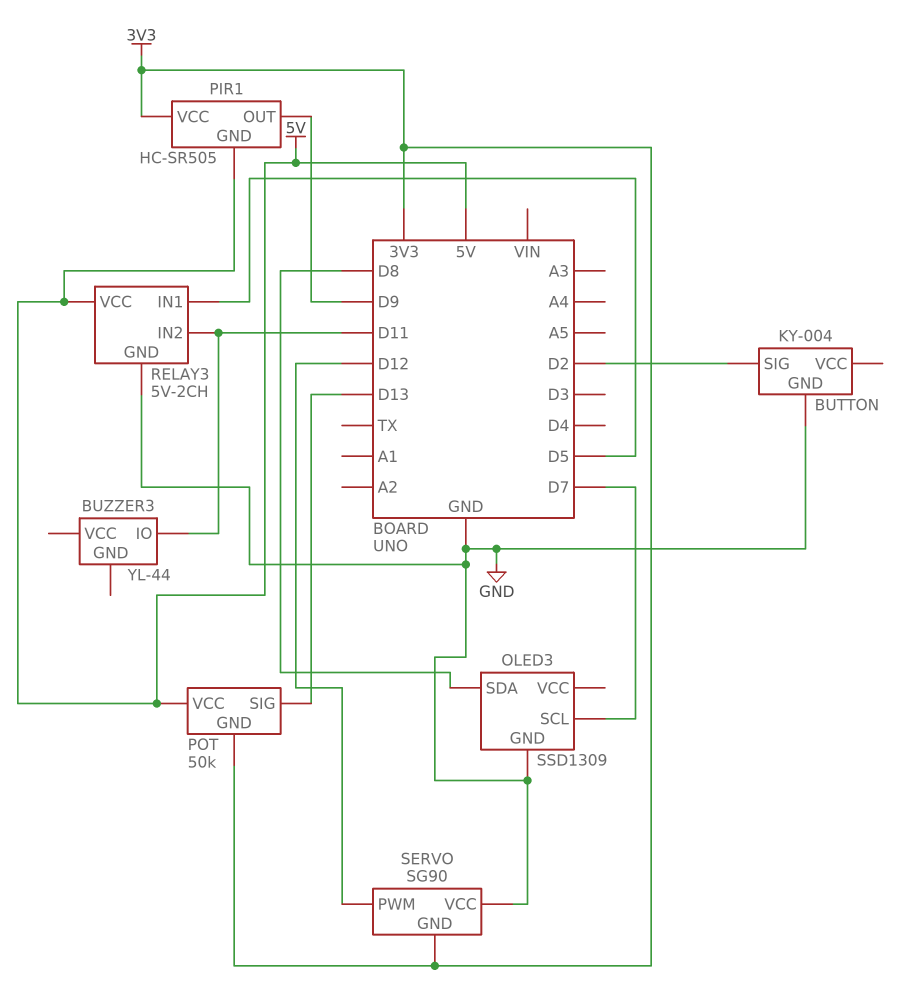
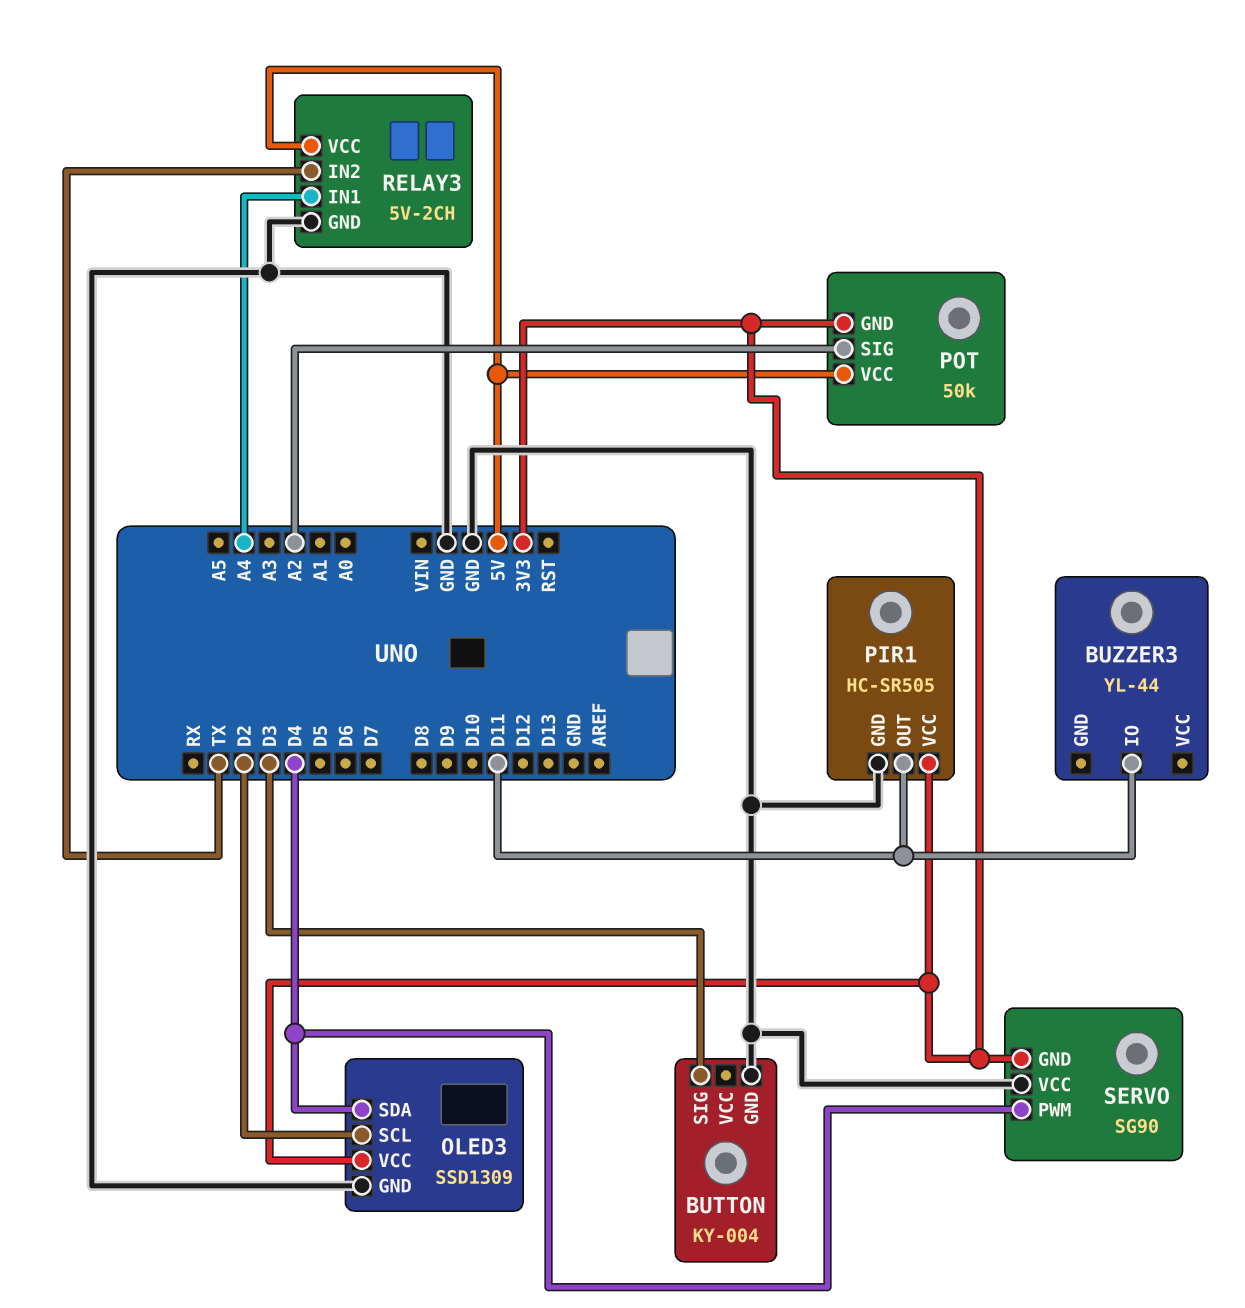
BUTTON pin SIG: D2 -> D3
OLED3 pin SCL: D7 -> D2
OLED3 pin SDA: D8 -> D4
OLED3 pin VCC: none -> 3V3
PIR1 pin GND: 5V -> GND
PIR1 pin OUT: D9 -> D11
POT pin SIG: D13 -> A2
RELAY3 pin IN1: D5 -> A4
RELAY3 pin IN2: D11 -> TX
SERVO pin PWM: D12 -> D4

